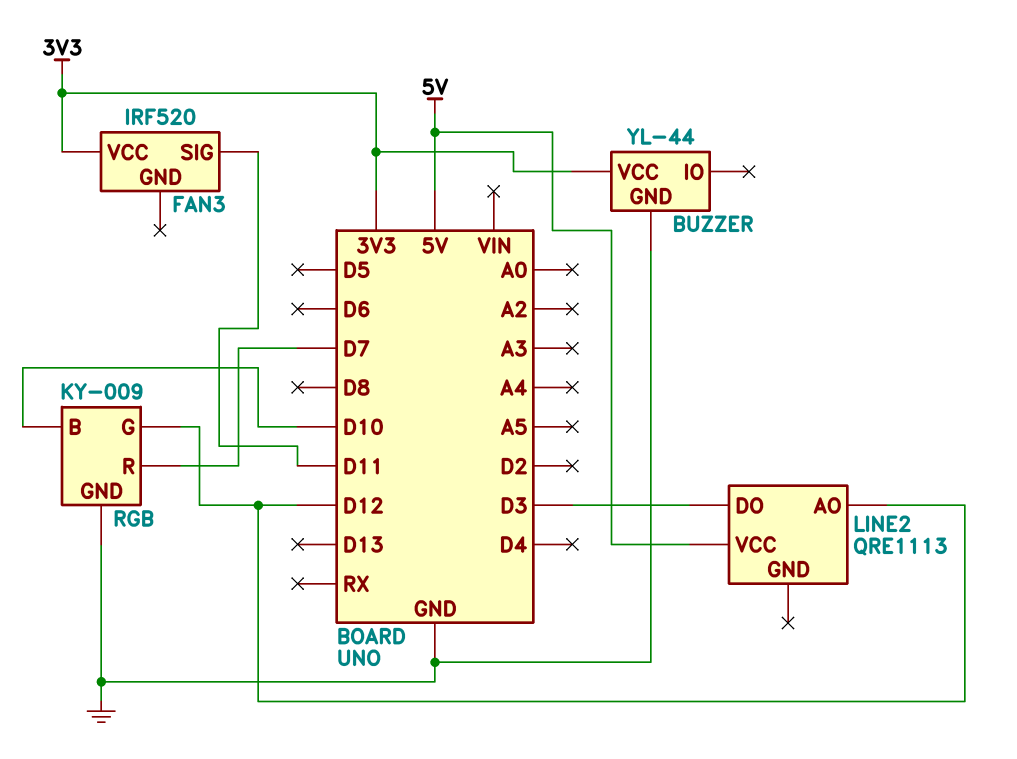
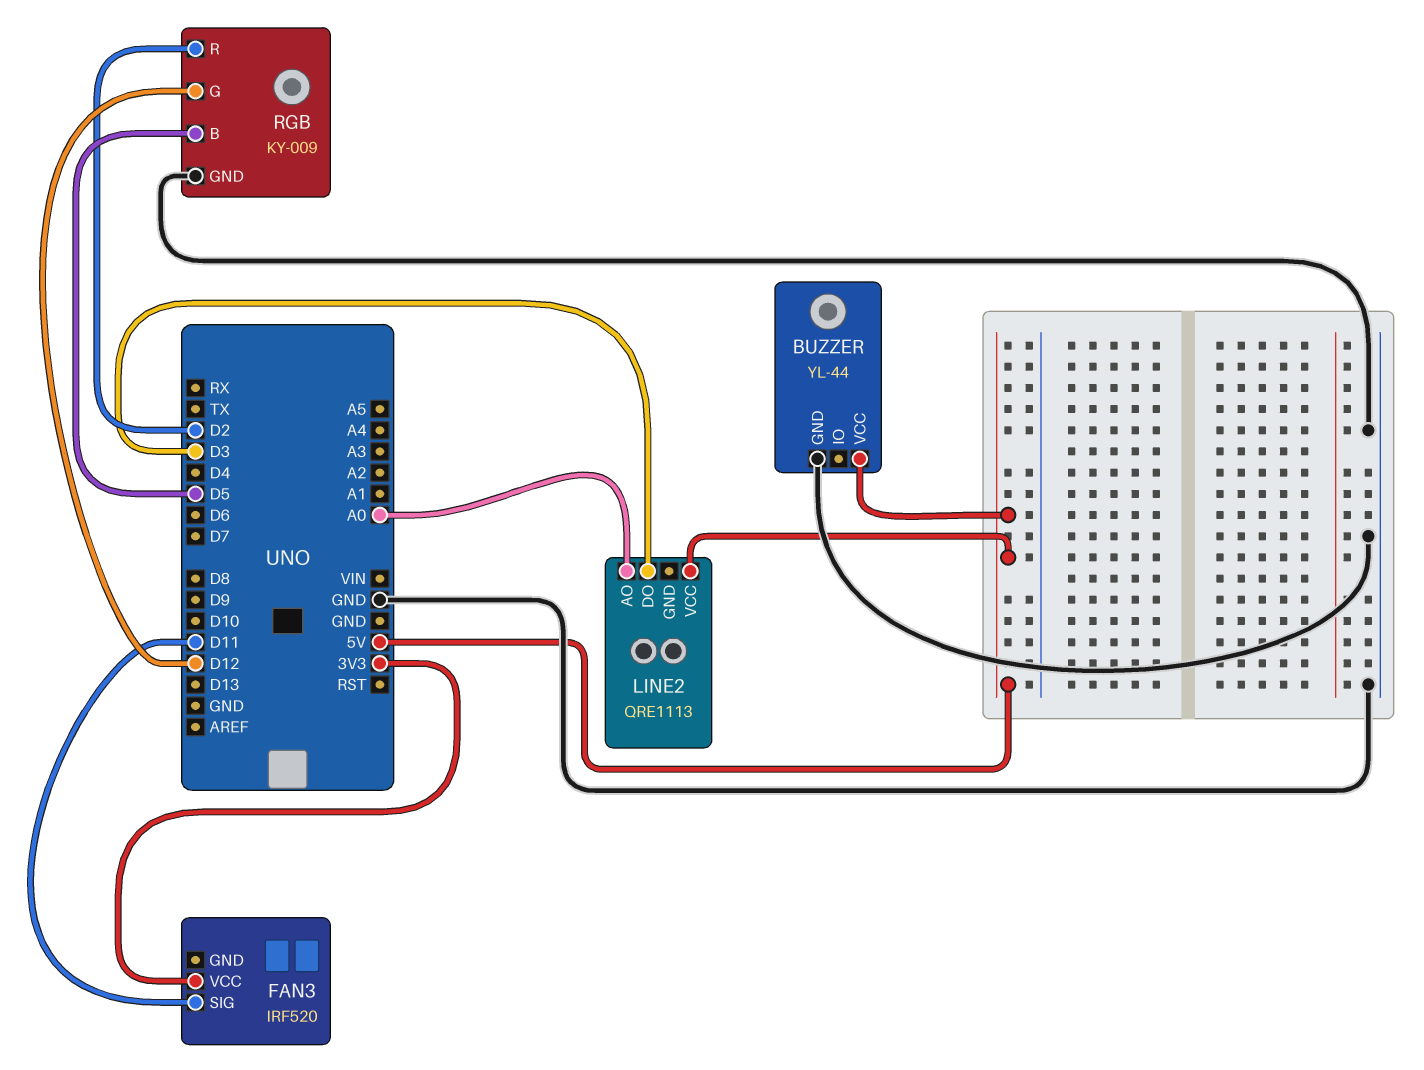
BUZZER pin VCC: 3V3 -> 5V
LINE2 pin AO: D12 -> A0
RGB pin B: D10 -> D5
RGB pin R: D7 -> D2

